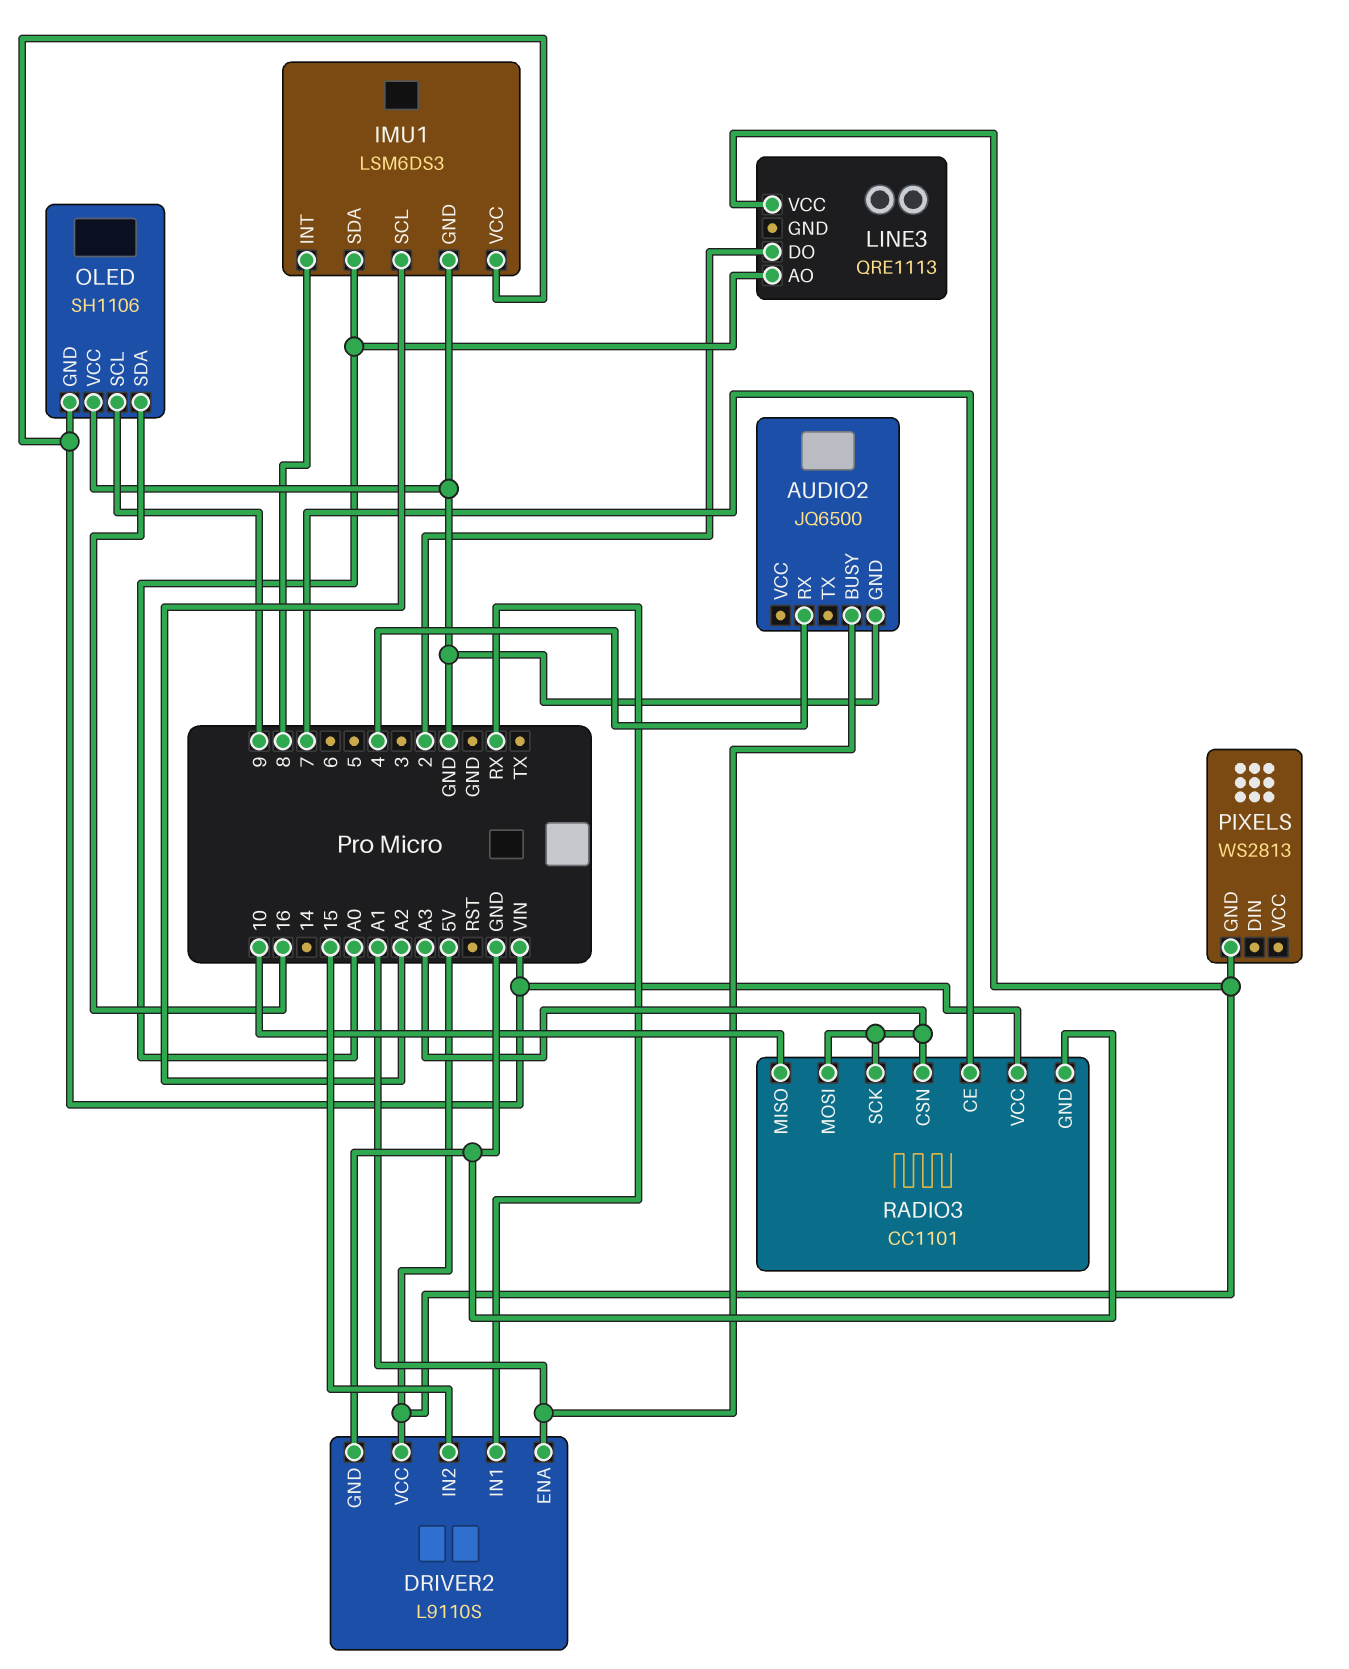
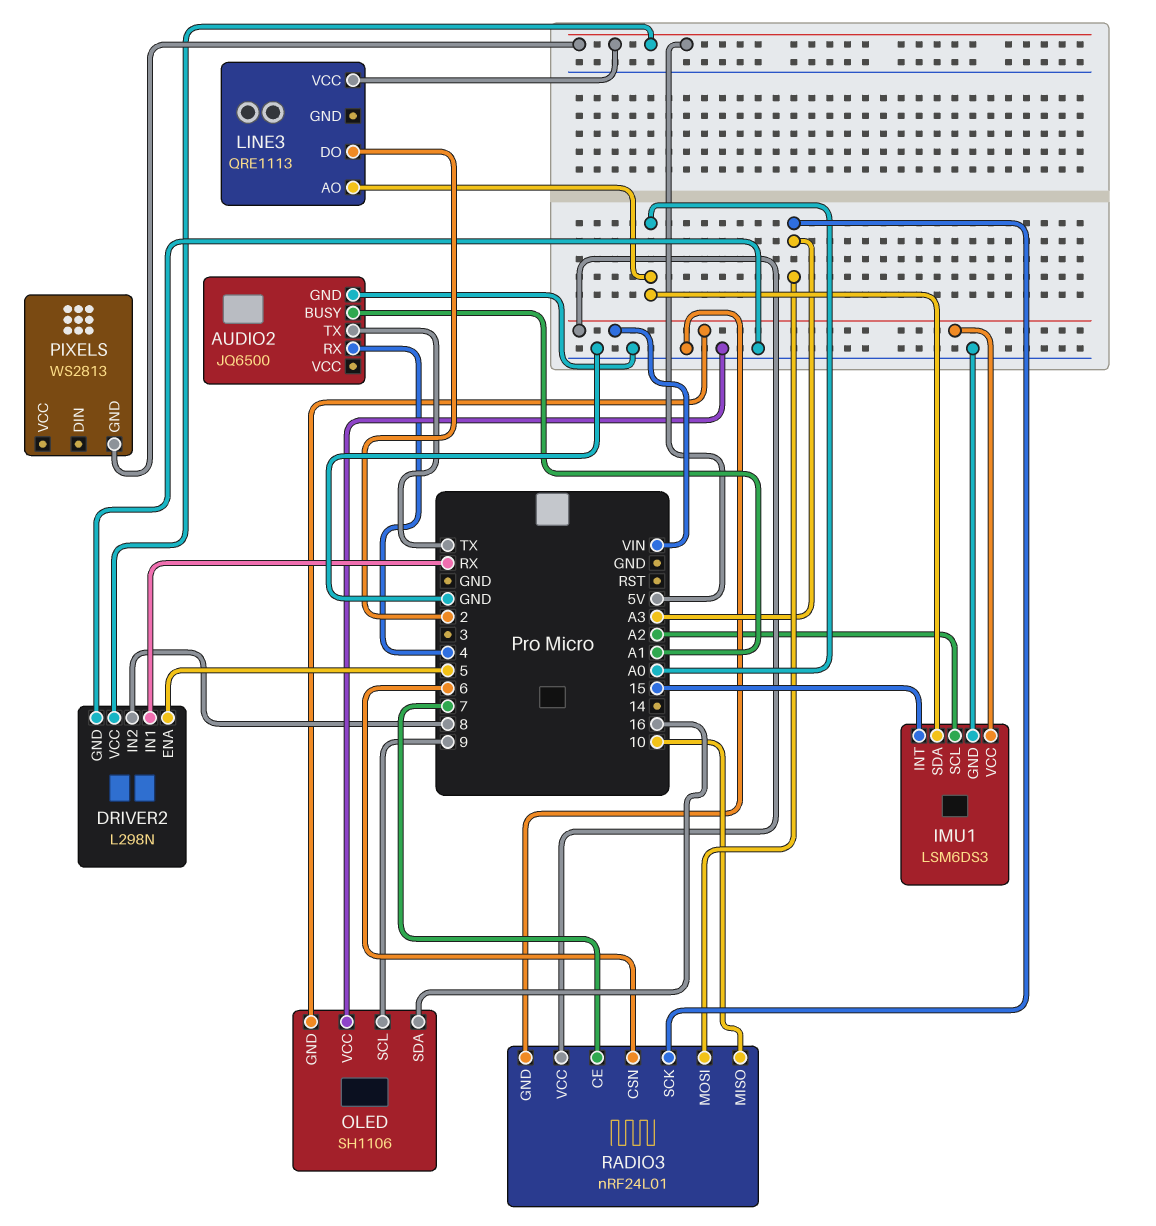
AUDIO2 pin TX: none -> TX
DRIVER2: L9110S -> L298N
DRIVER2 pin ENA: A1 -> 5
DRIVER2 pin IN2: 15 -> 8
IMU1 pin INT: 8 -> 15
RADIO3: CC1101 -> nRF24L01
RADIO3 pin CSN: A3 -> 6

